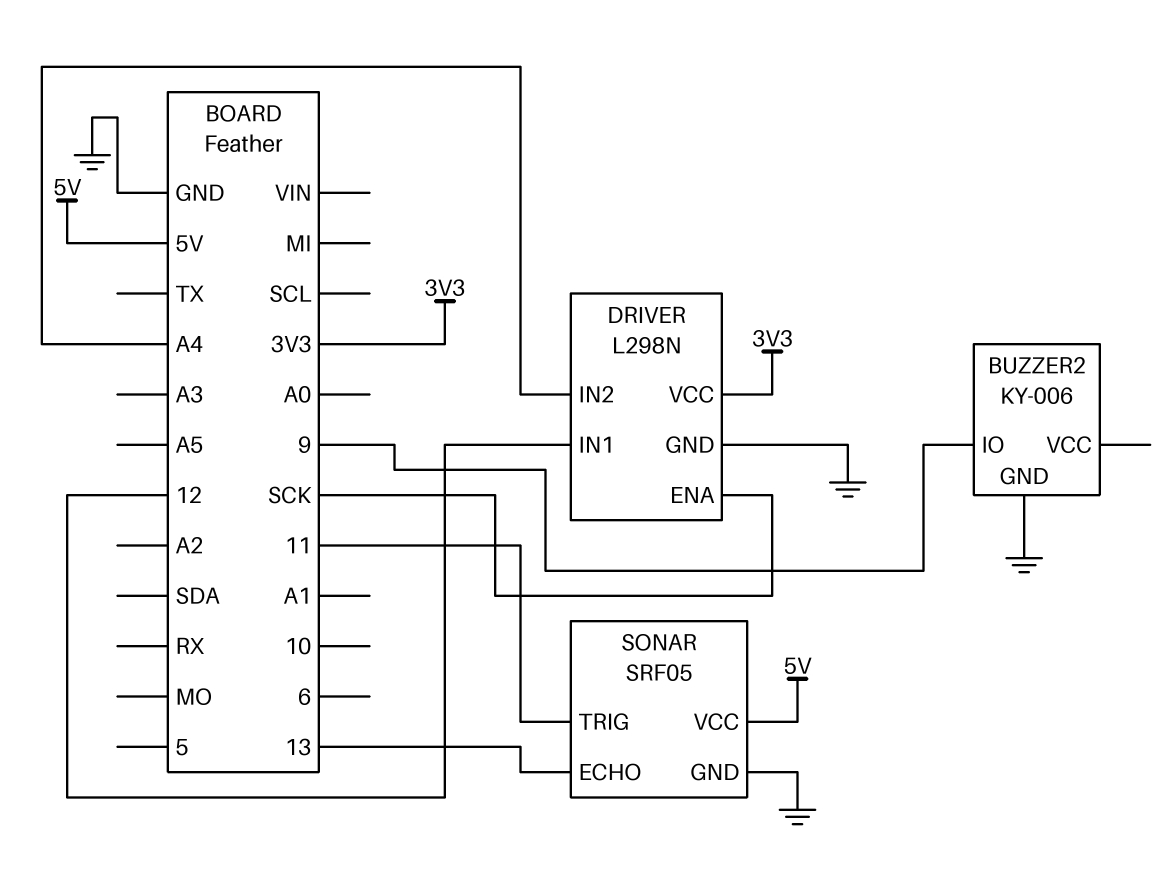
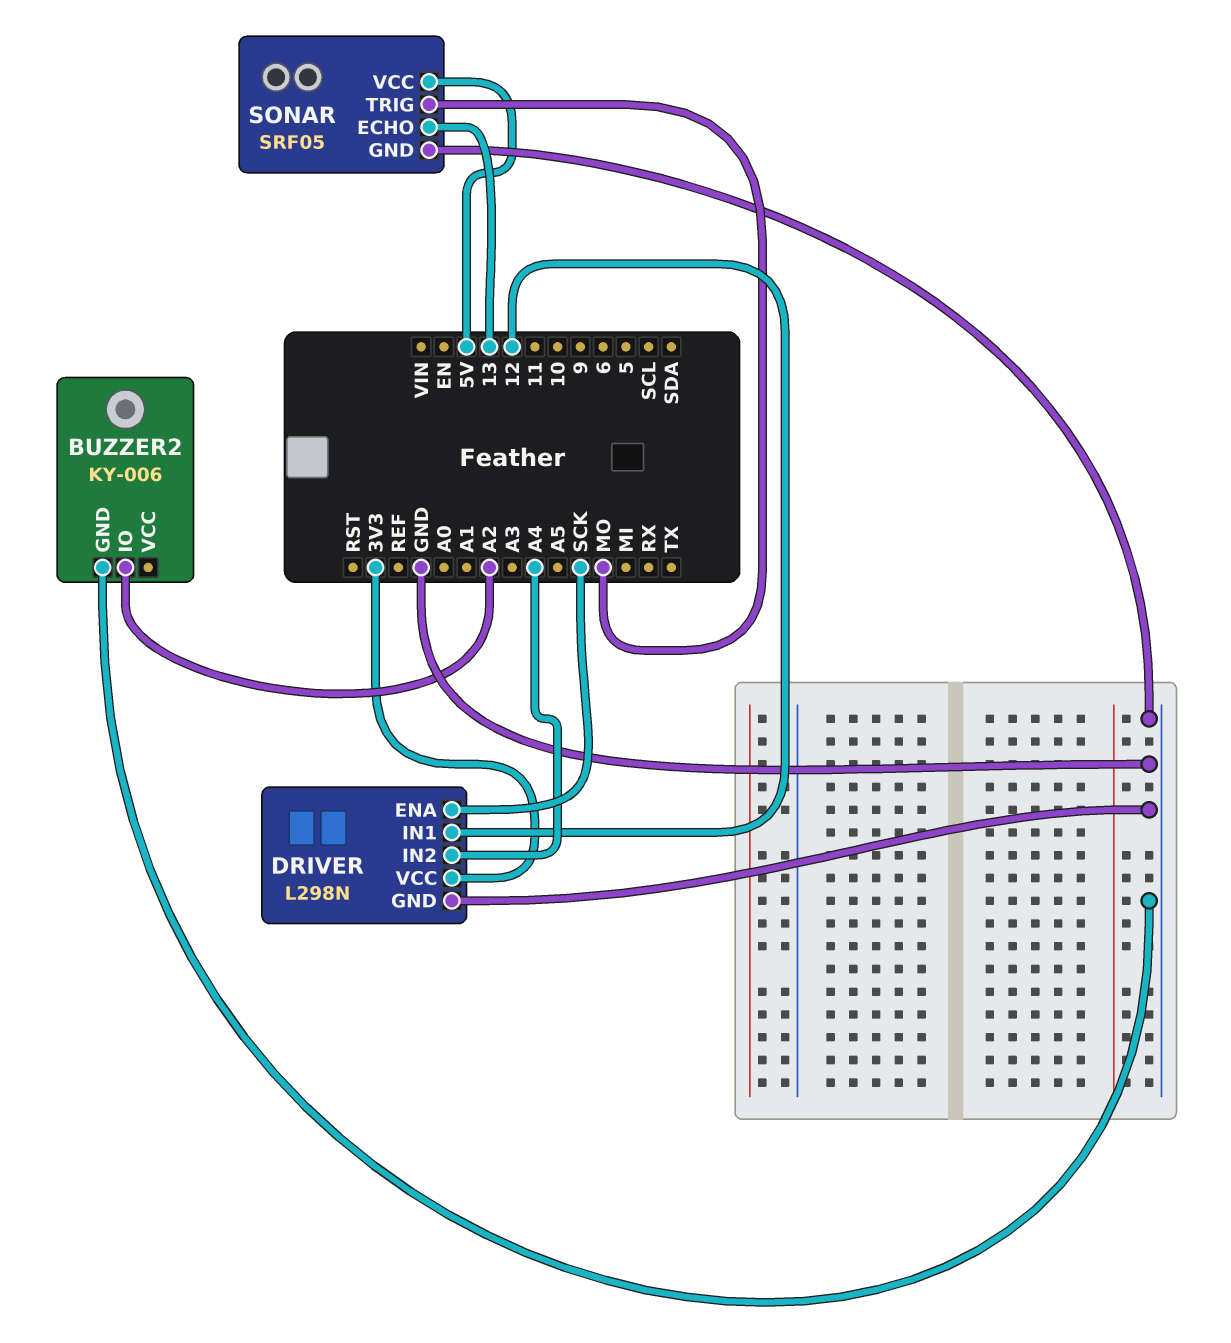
BUZZER2 pin IO: 9 -> A2
SONAR pin TRIG: 11 -> MO

